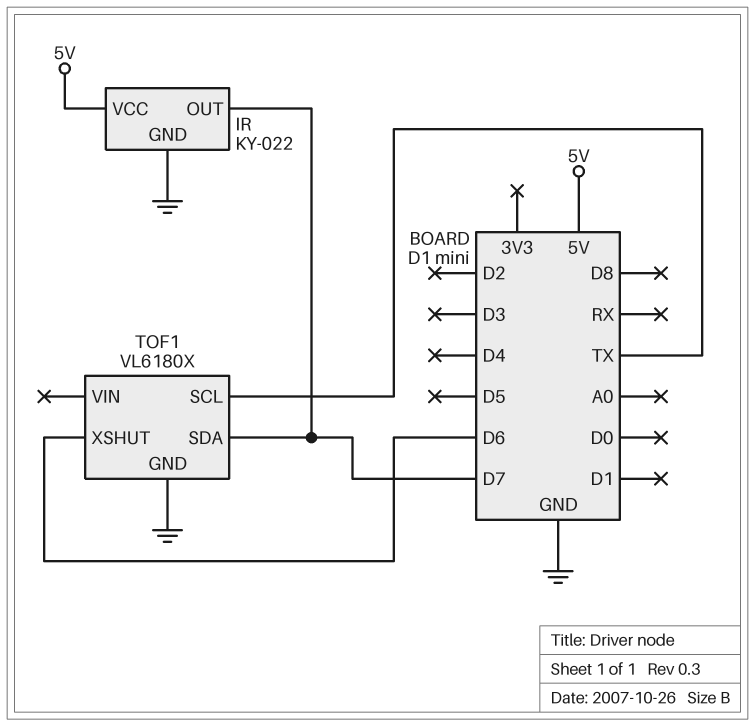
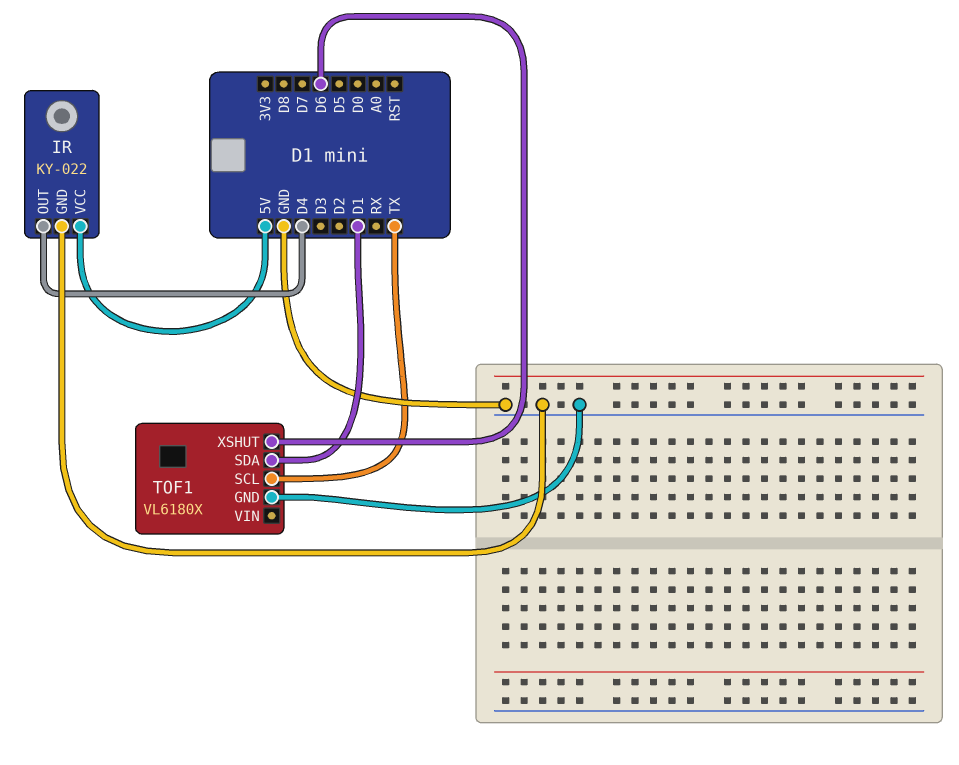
IR pin OUT: D7 -> D4
TOF1 pin SDA: D7 -> D1

